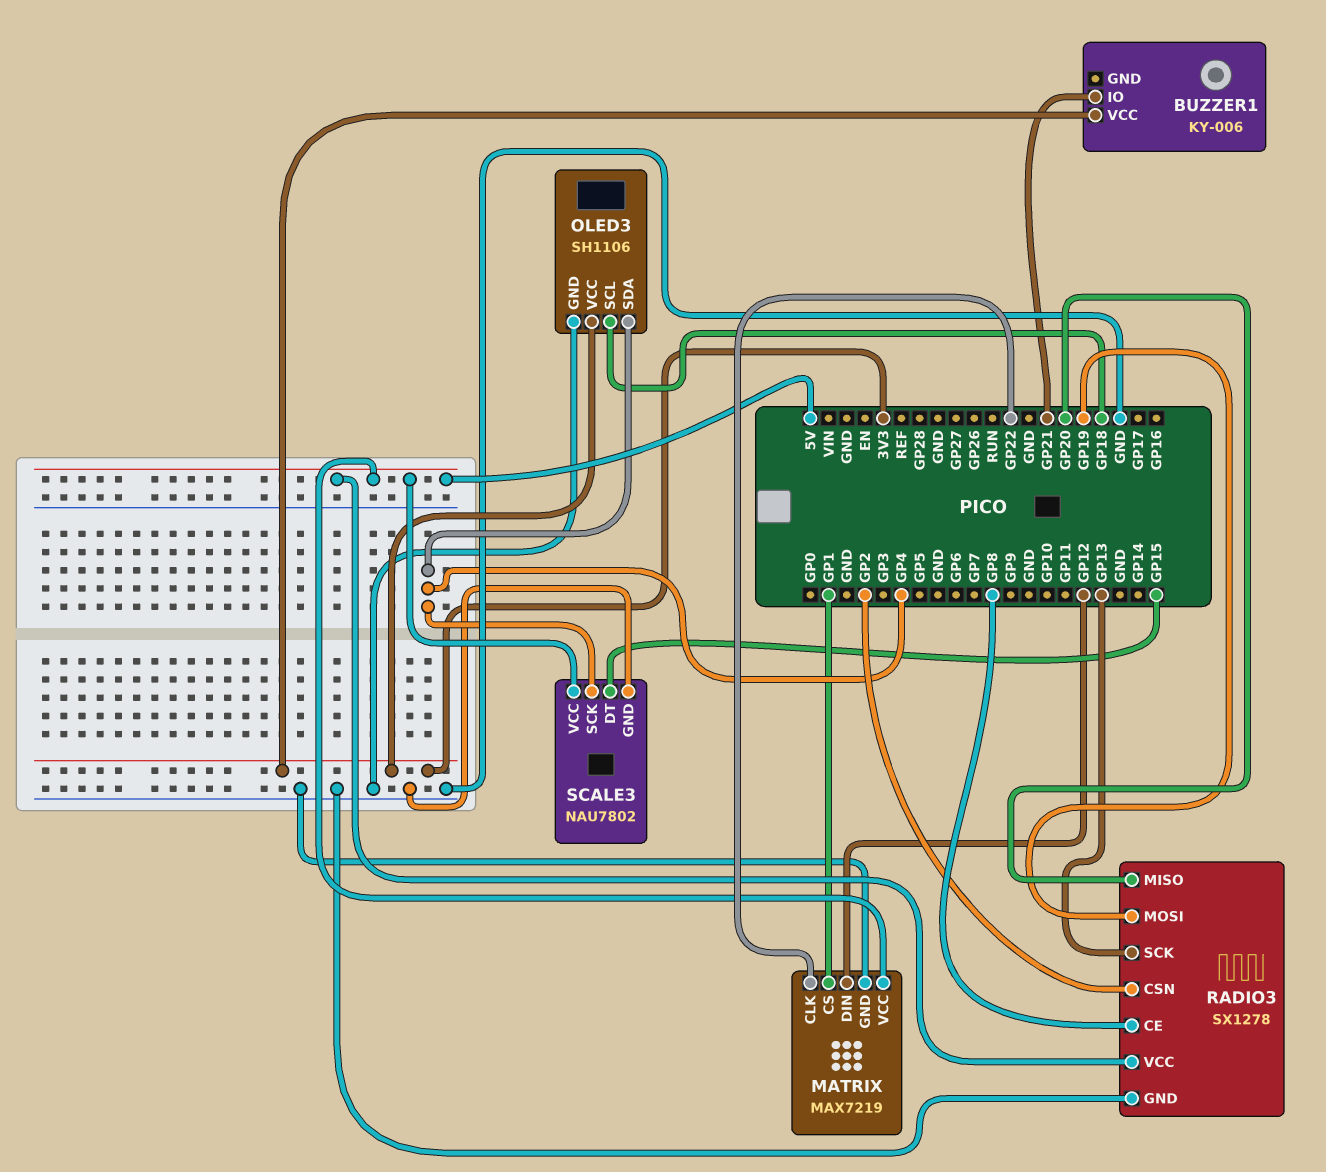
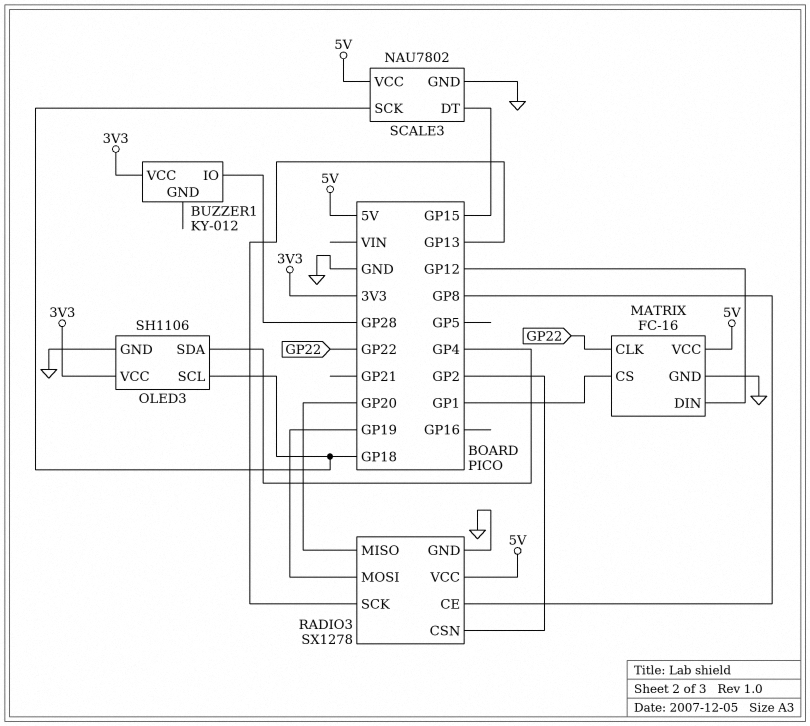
BUZZER1: KY-006 -> KY-012
BUZZER1 pin IO: GP21 -> GP28
MATRIX: MAX7219 -> FC-16
SCALE3 pin SCK: GP4 -> GP18

